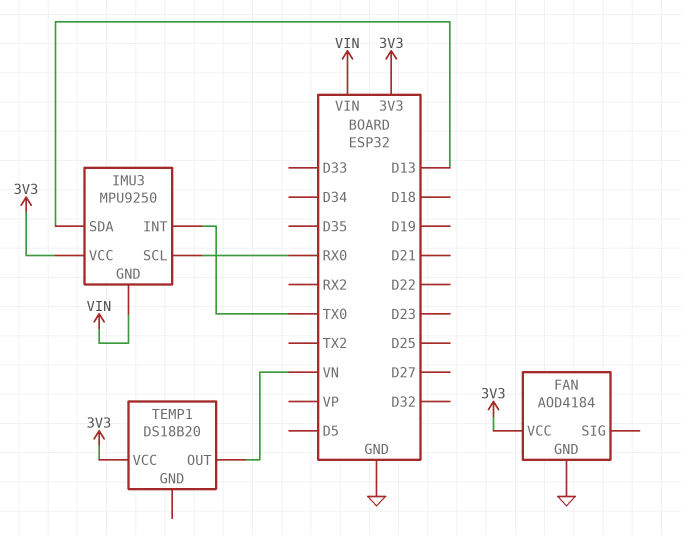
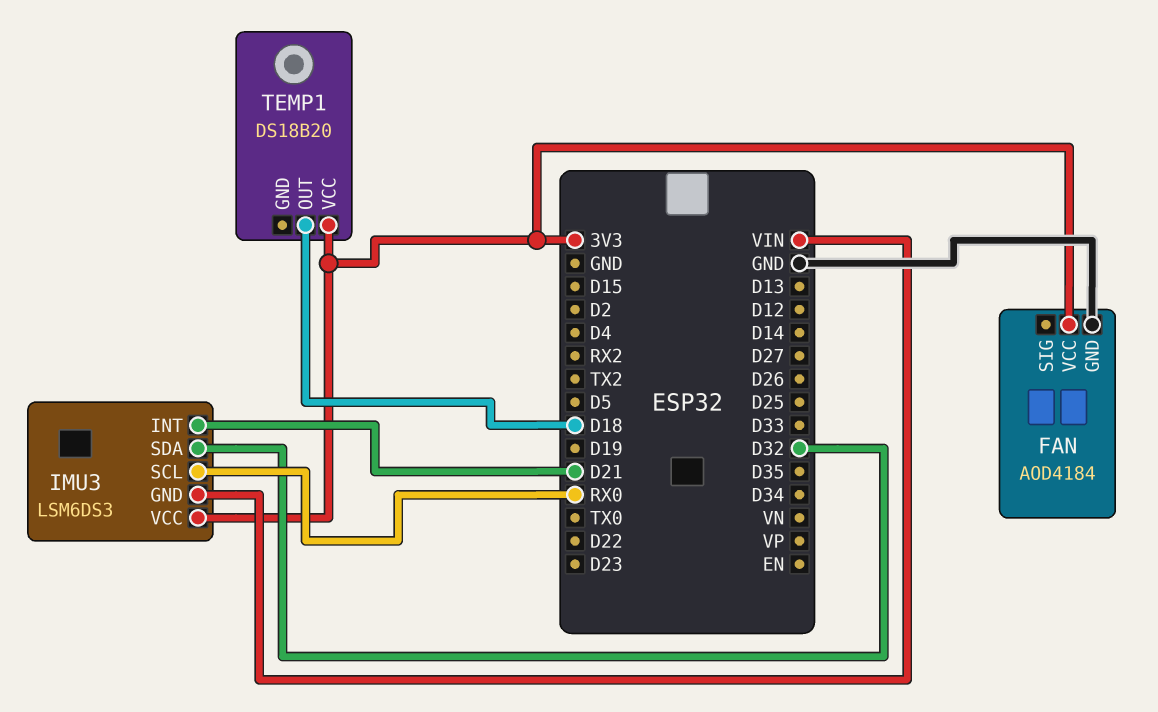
IMU3: MPU9250 -> LSM6DS3
IMU3 pin INT: TX0 -> D21
IMU3 pin SDA: D13 -> D32
TEMP1 pin OUT: VN -> D18

